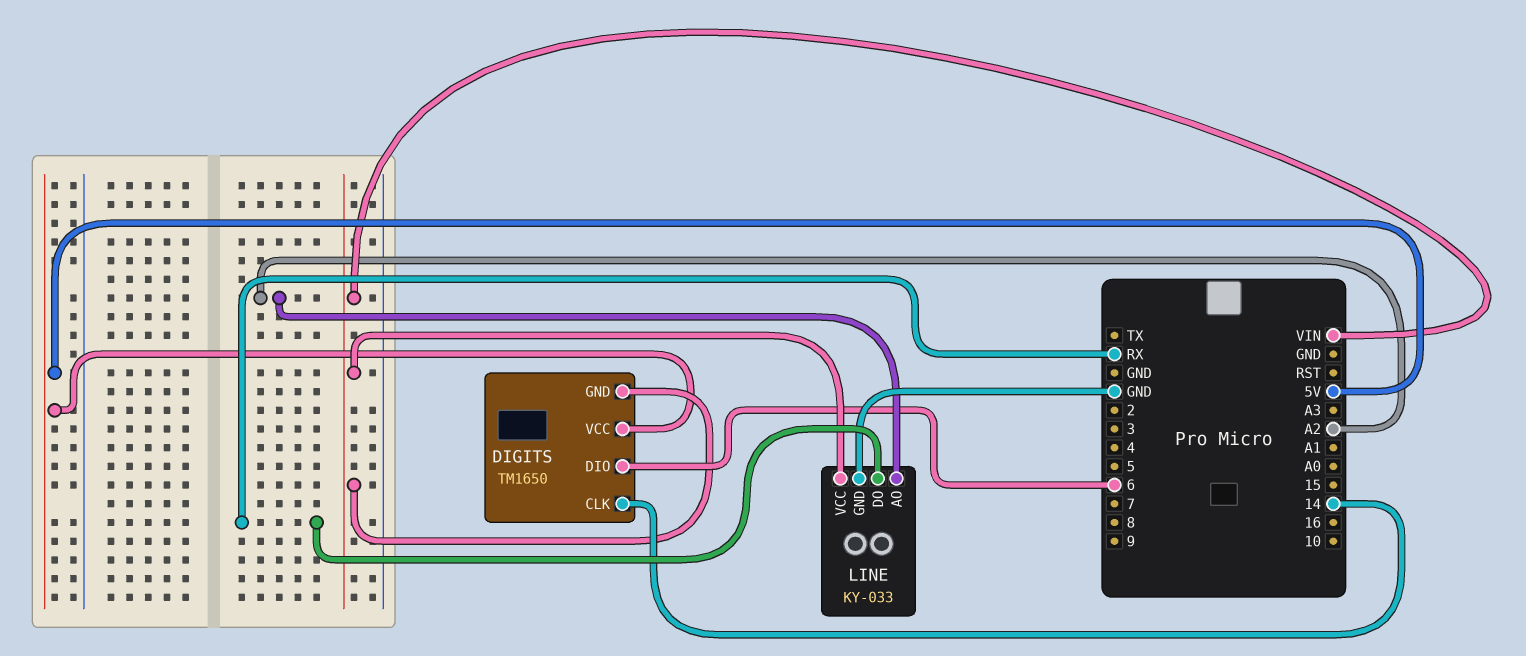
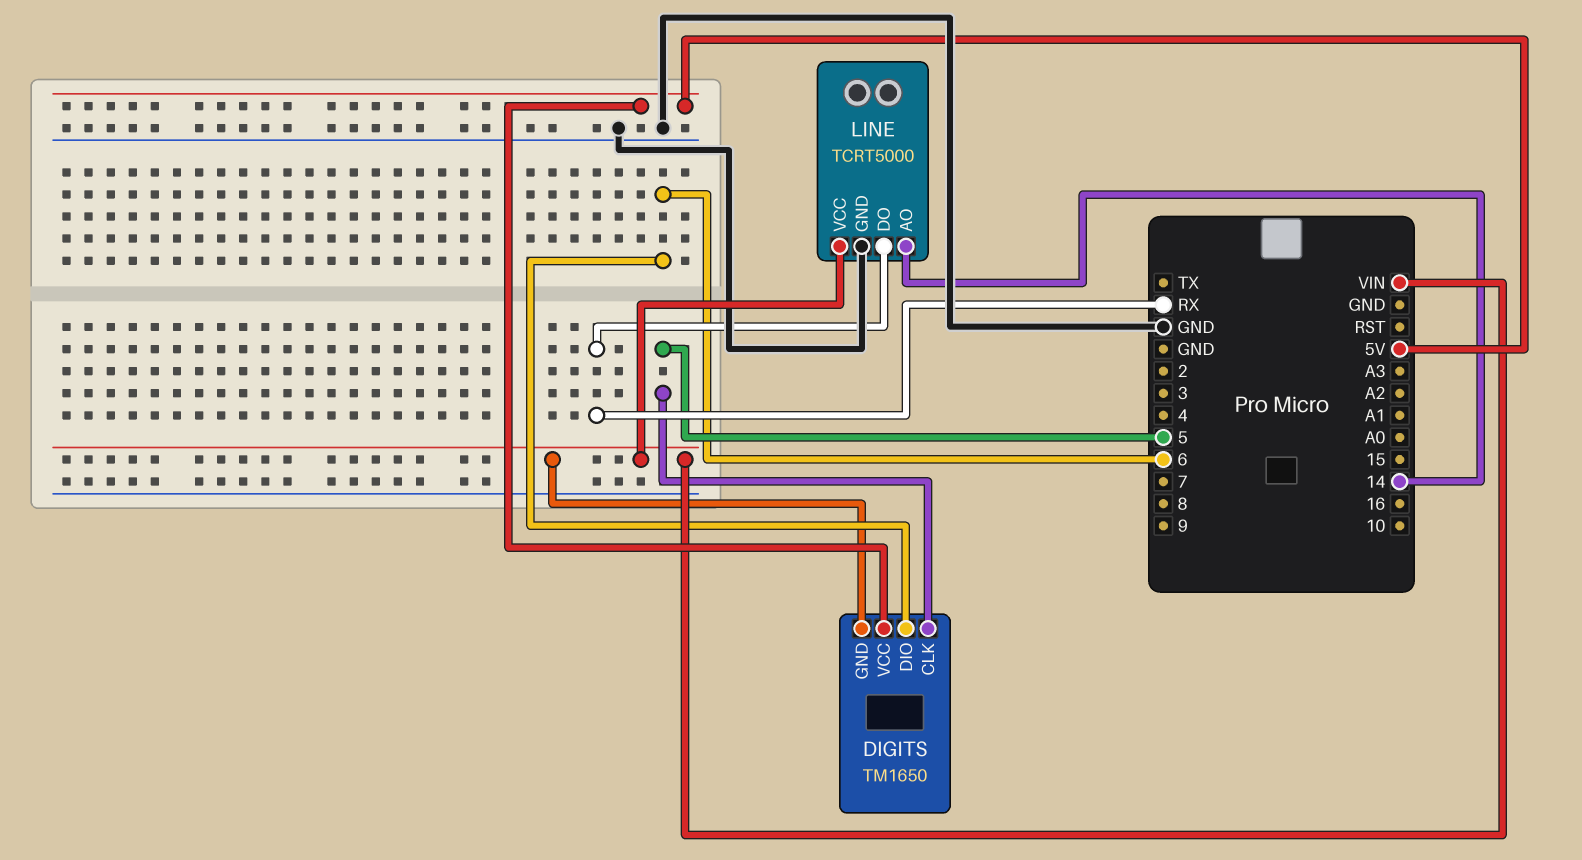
DIGITS pin CLK: 14 -> 5
LINE: KY-033 -> TCRT5000
LINE pin AO: A2 -> 14

